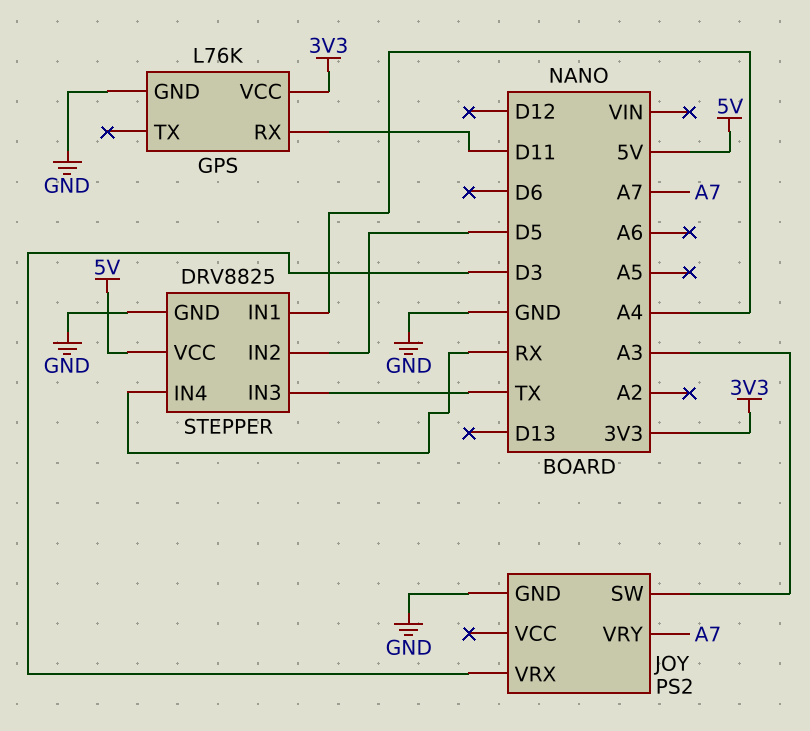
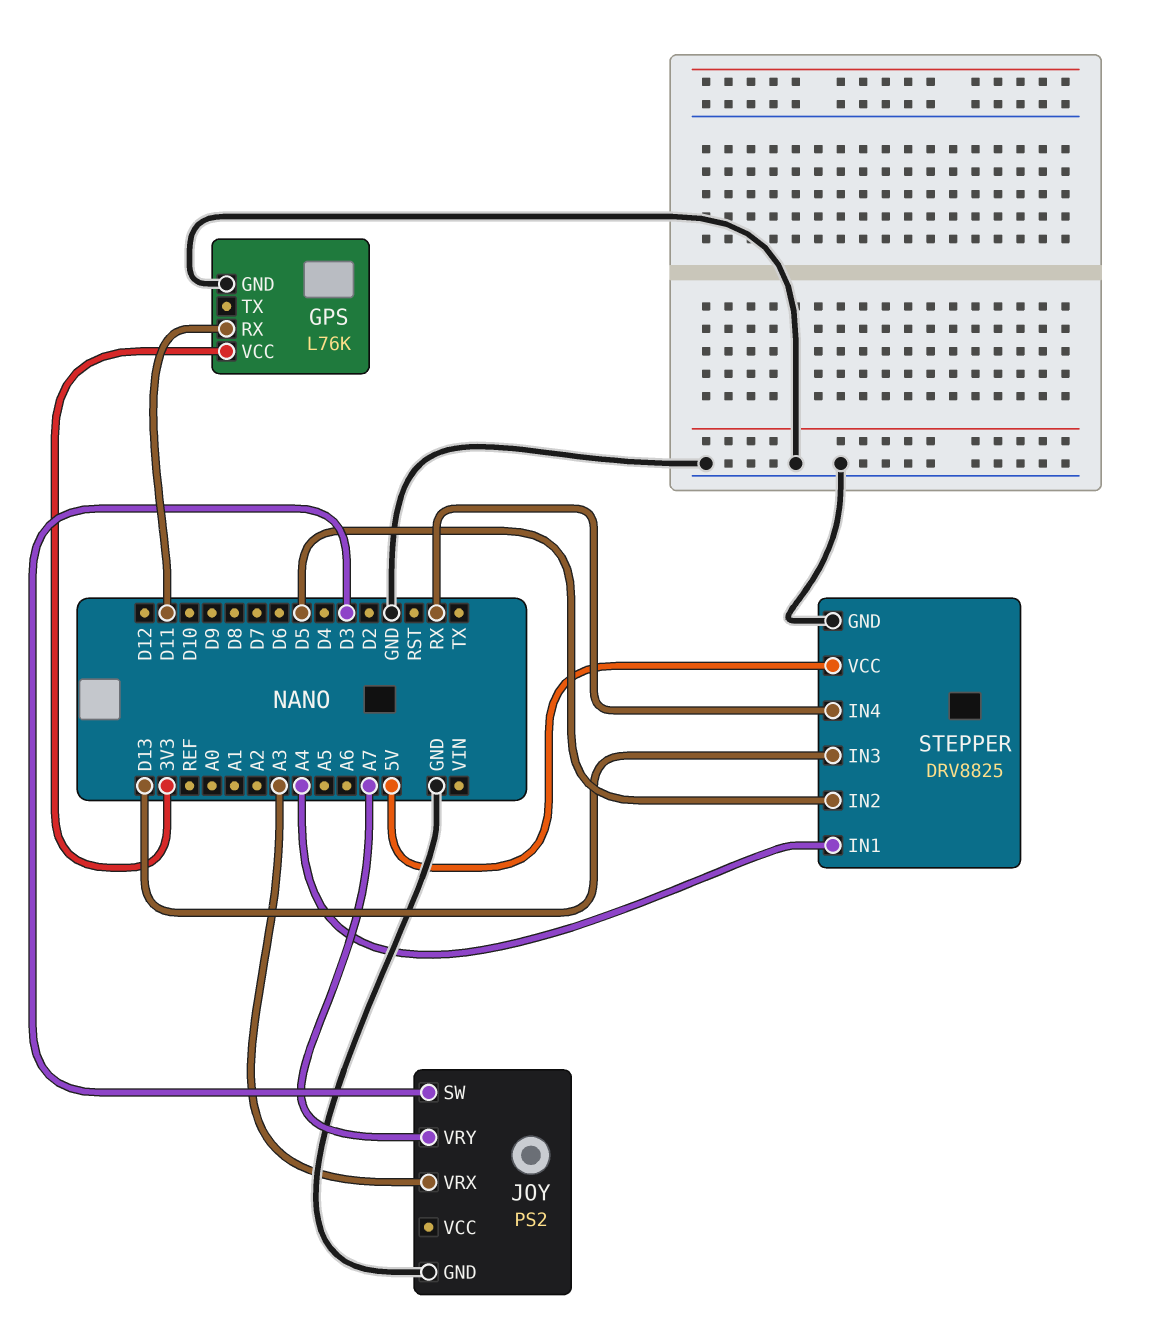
JOY pin SW: A3 -> D3
JOY pin VRX: D3 -> A3
STEPPER pin IN3: TX -> D13

